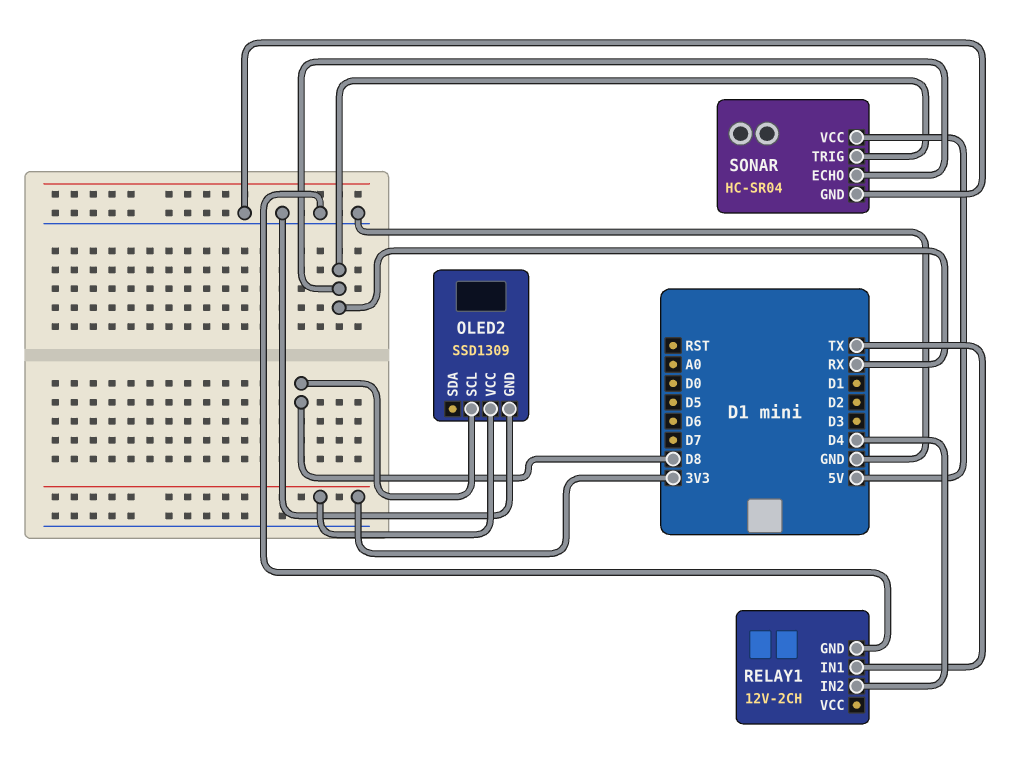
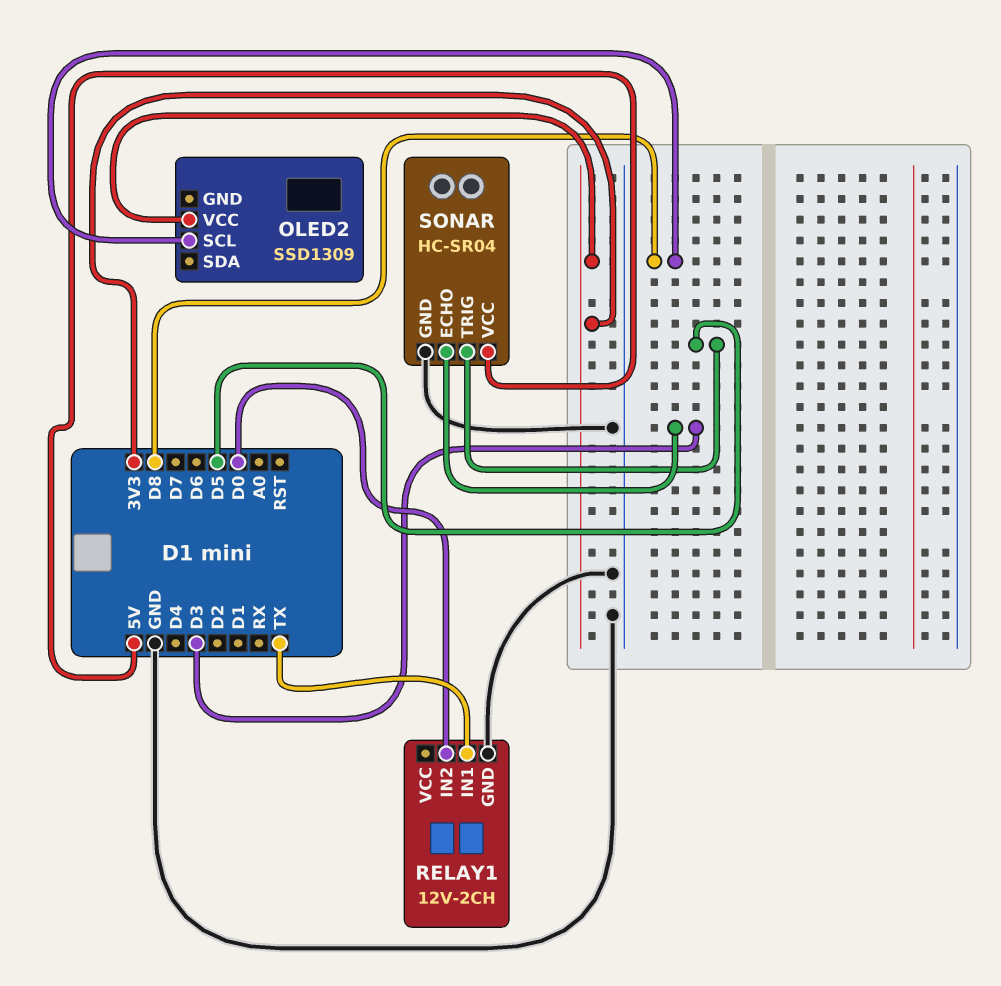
OLED2 pin GND: GND -> none
RELAY1 pin IN2: D4 -> D0
SONAR pin ECHO: RX -> D3
SONAR pin TRIG: RX -> D5

